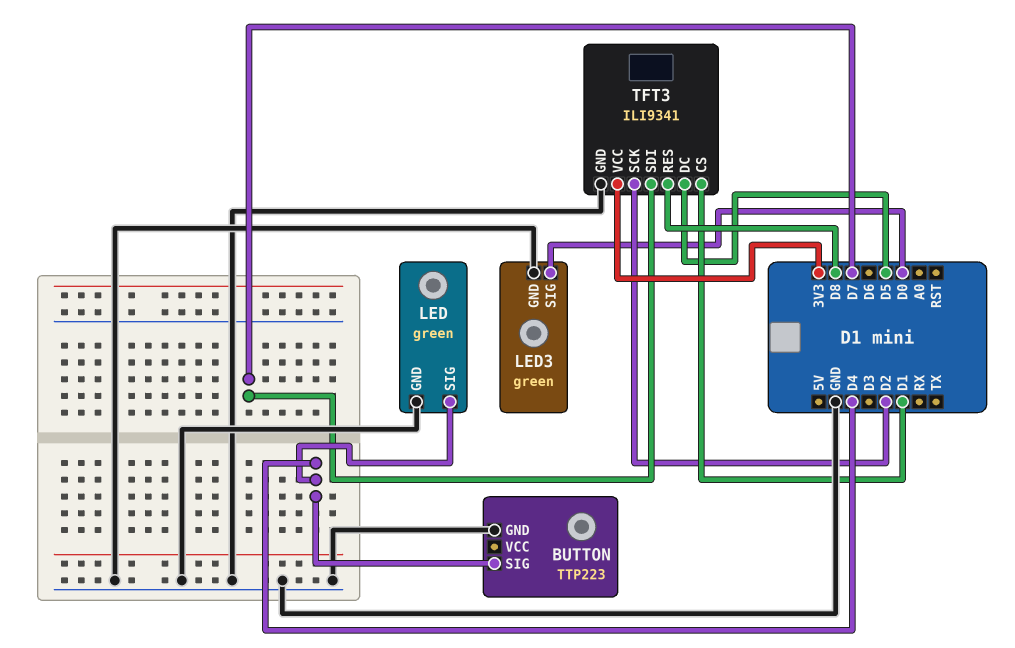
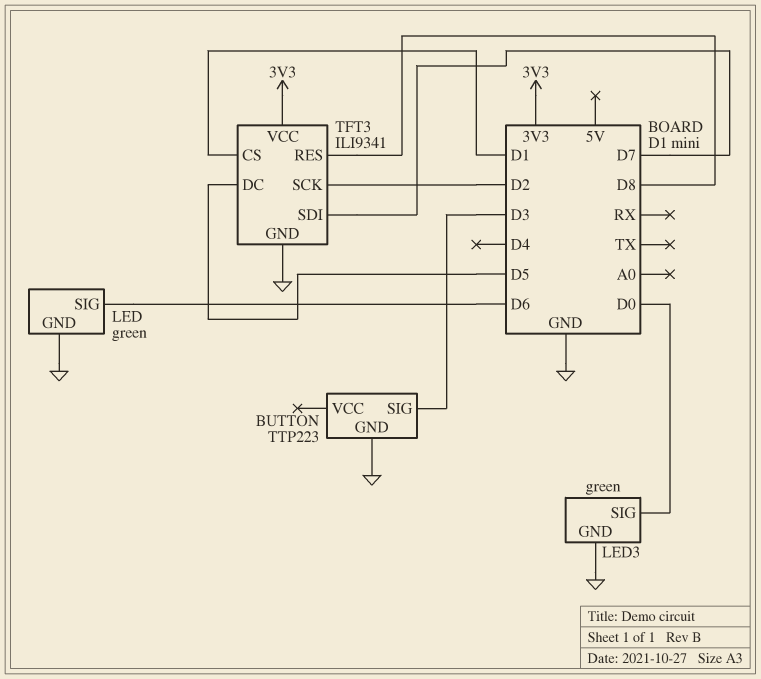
BUTTON pin SIG: D4 -> D3
LED pin SIG: D4 -> D6

